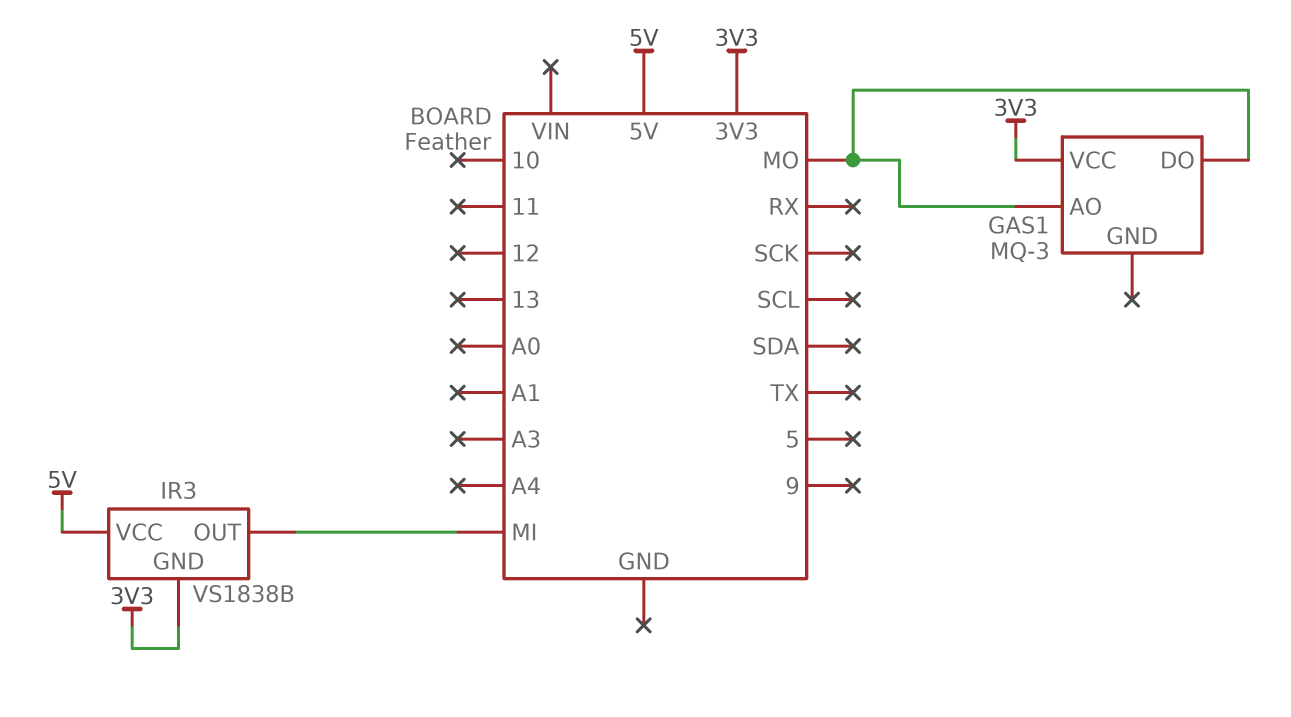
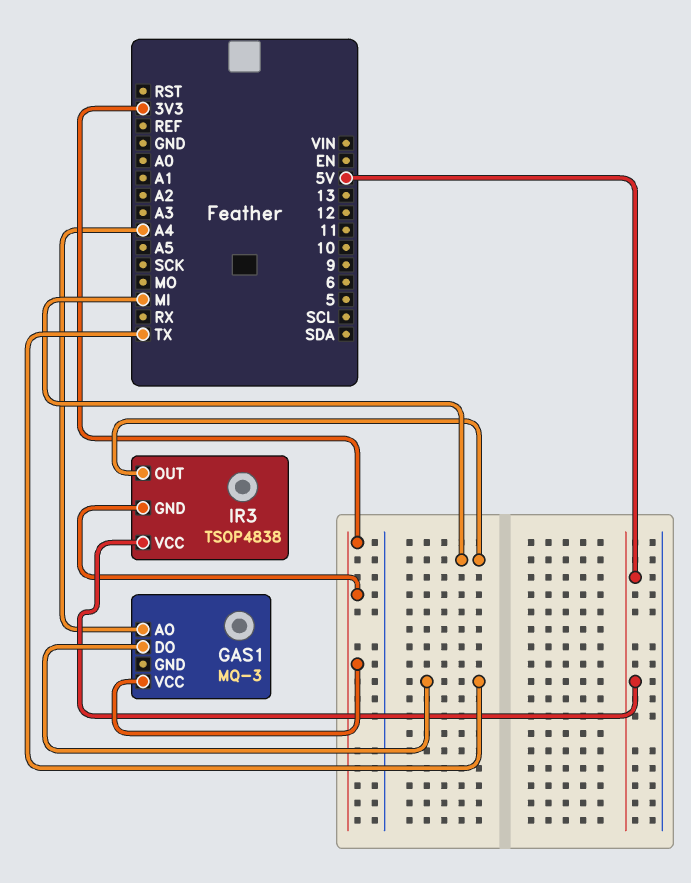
GAS1 pin AO: MO -> A4
GAS1 pin DO: MO -> TX
IR3: VS1838B -> TSOP4838

